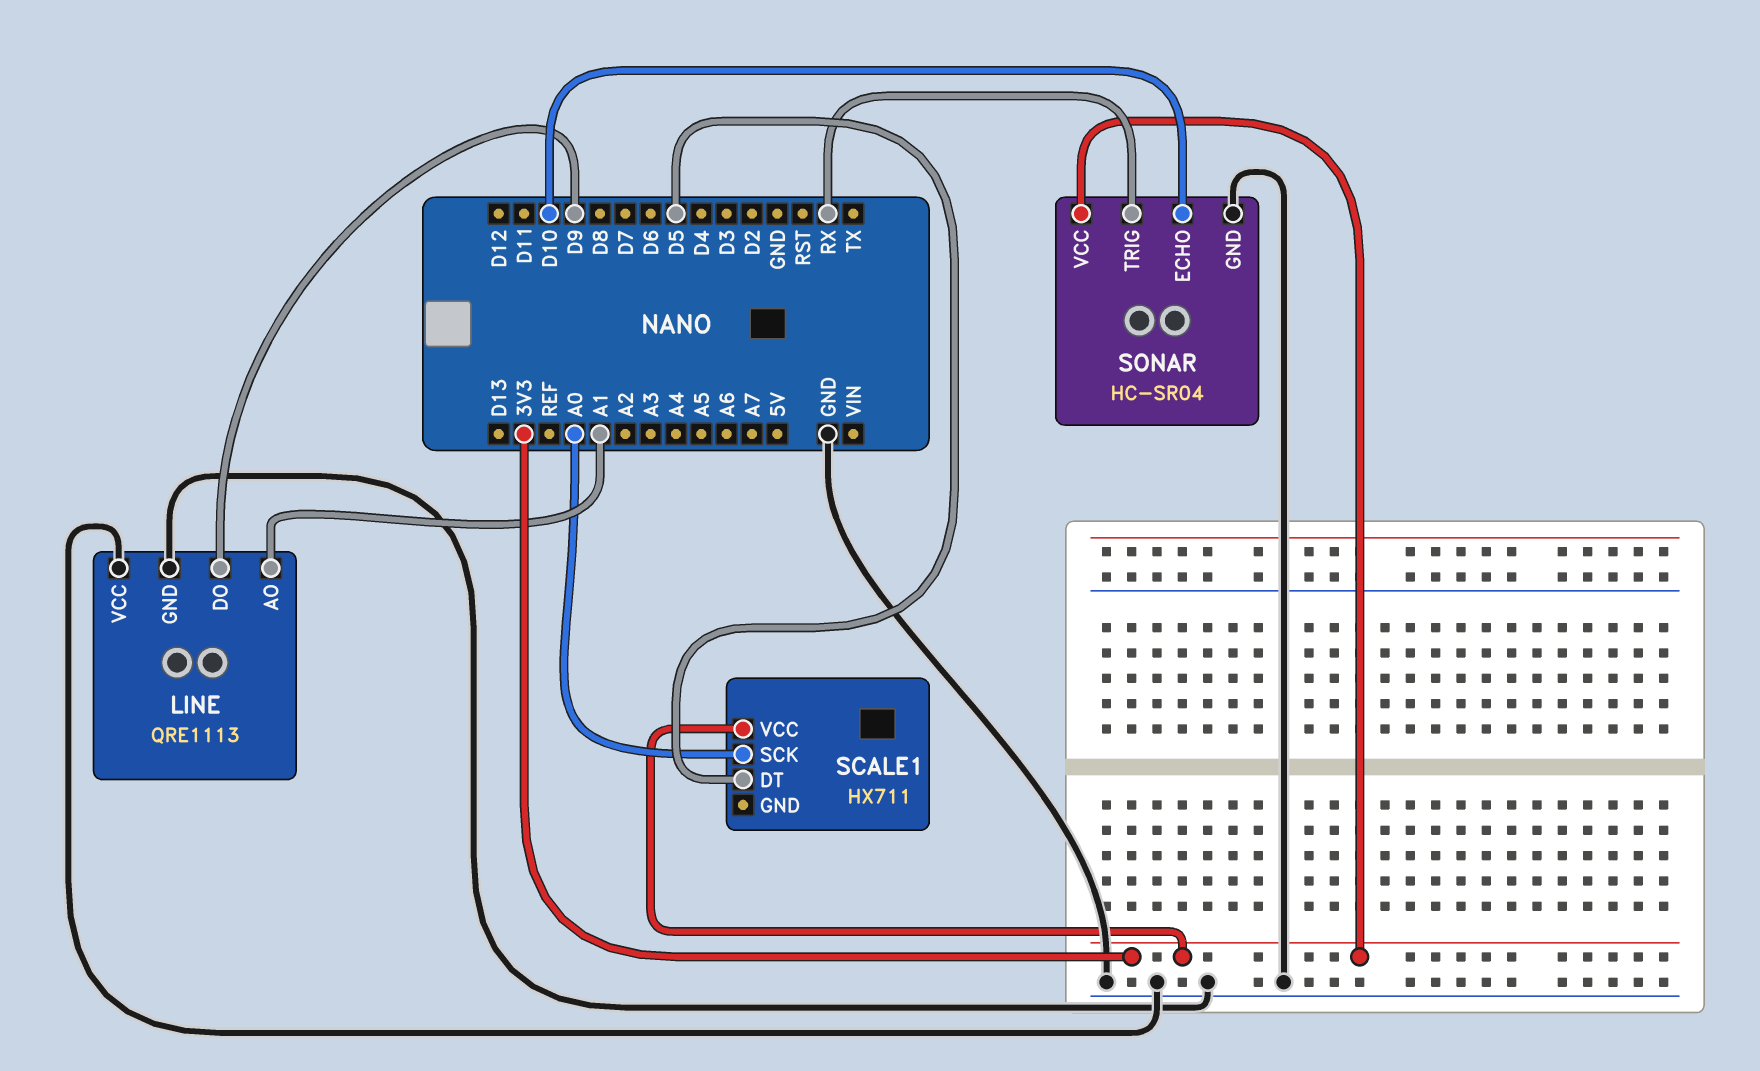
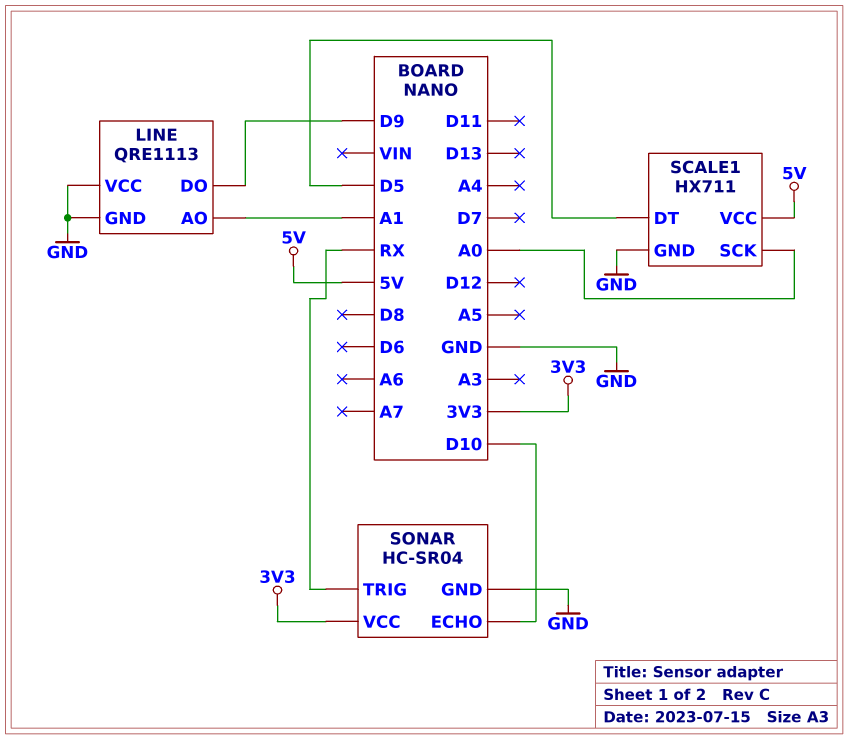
SCALE1 pin GND: none -> GND
SCALE1 pin VCC: 3V3 -> 5V

